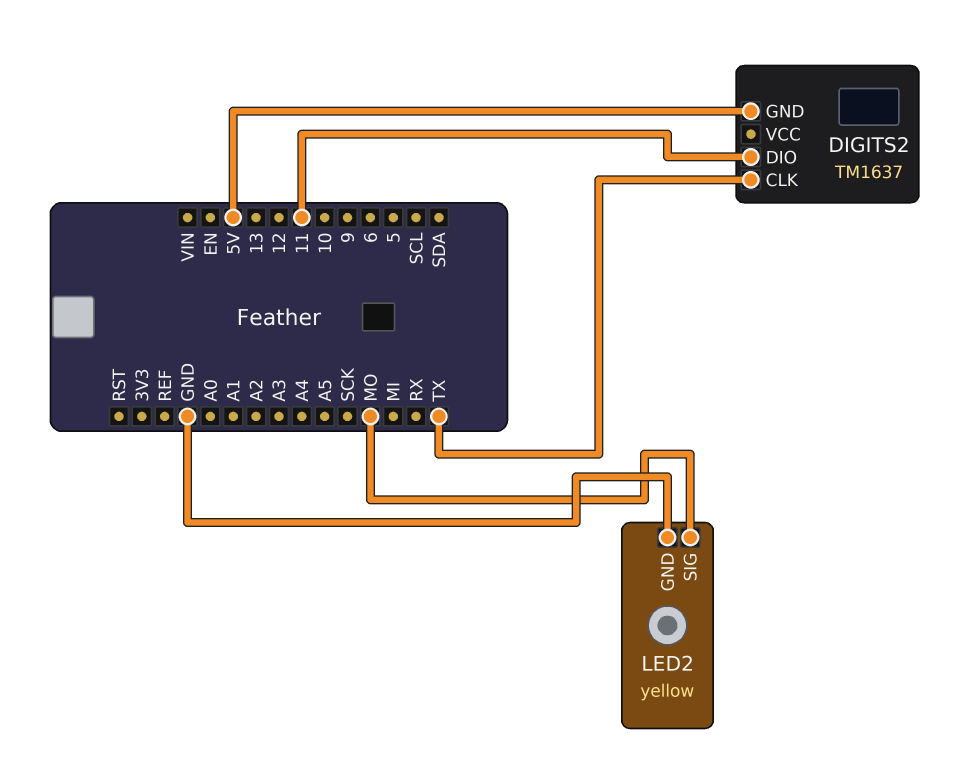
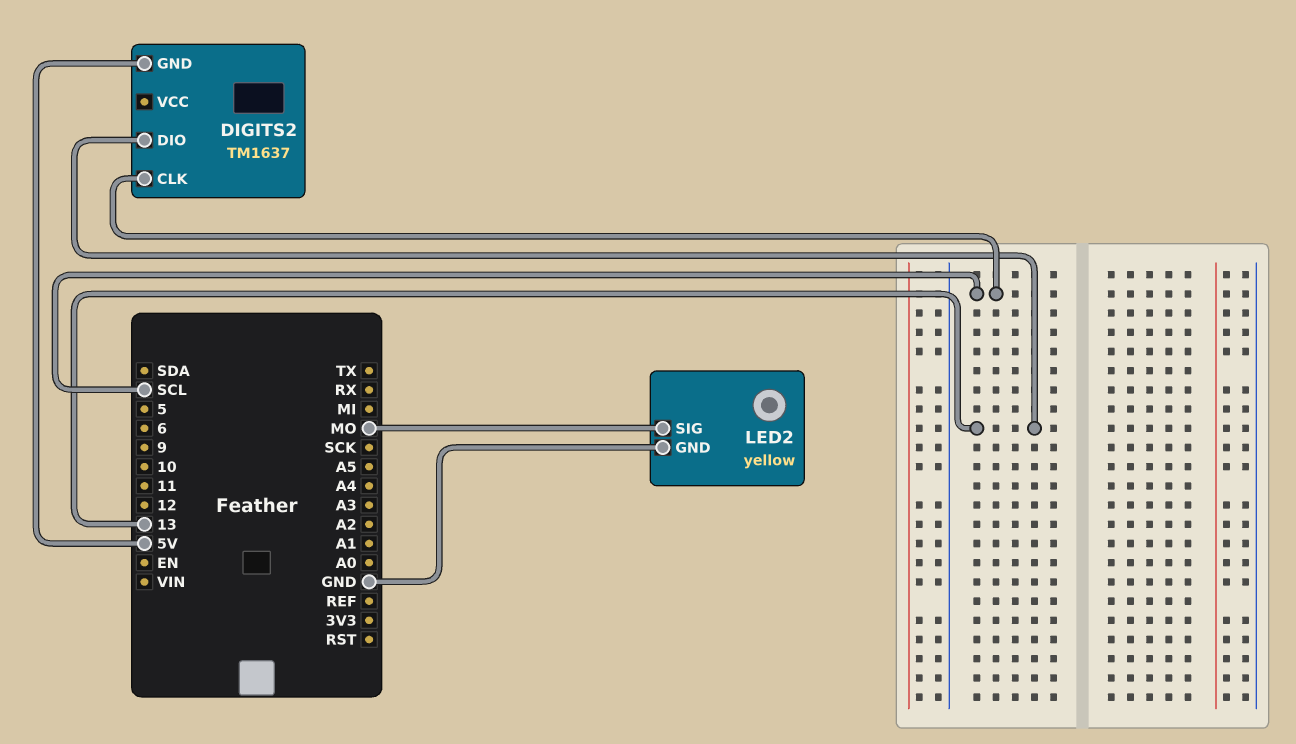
DIGITS2 pin CLK: TX -> SCL
DIGITS2 pin DIO: 11 -> 13

